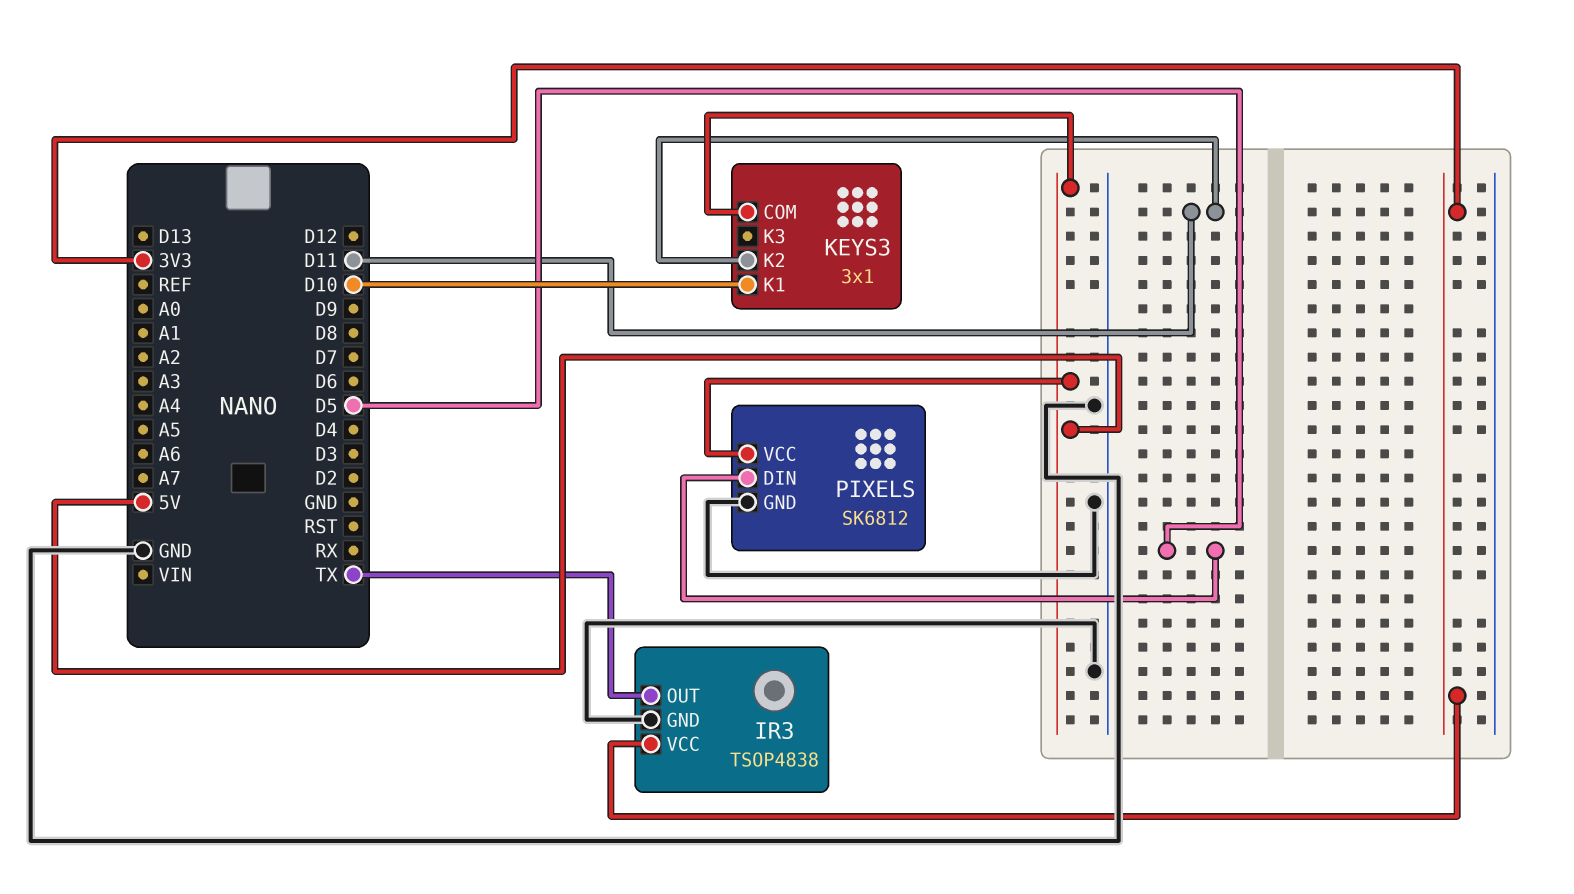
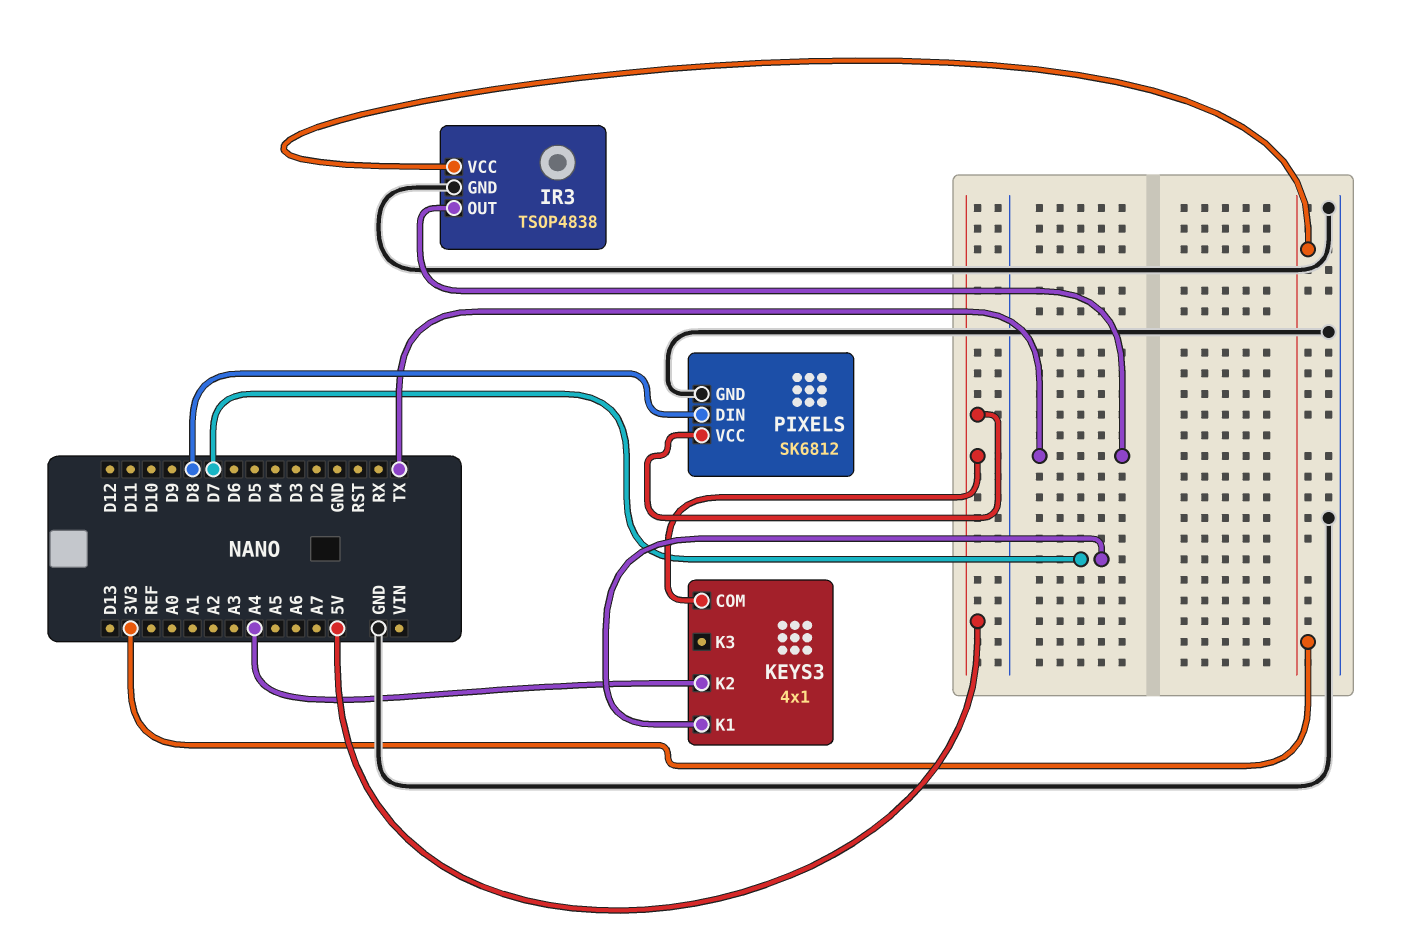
KEYS3: 3x1 -> 4x1
KEYS3 pin K1: D10 -> D7
KEYS3 pin K2: D11 -> A4
PIXELS pin DIN: D5 -> D8

